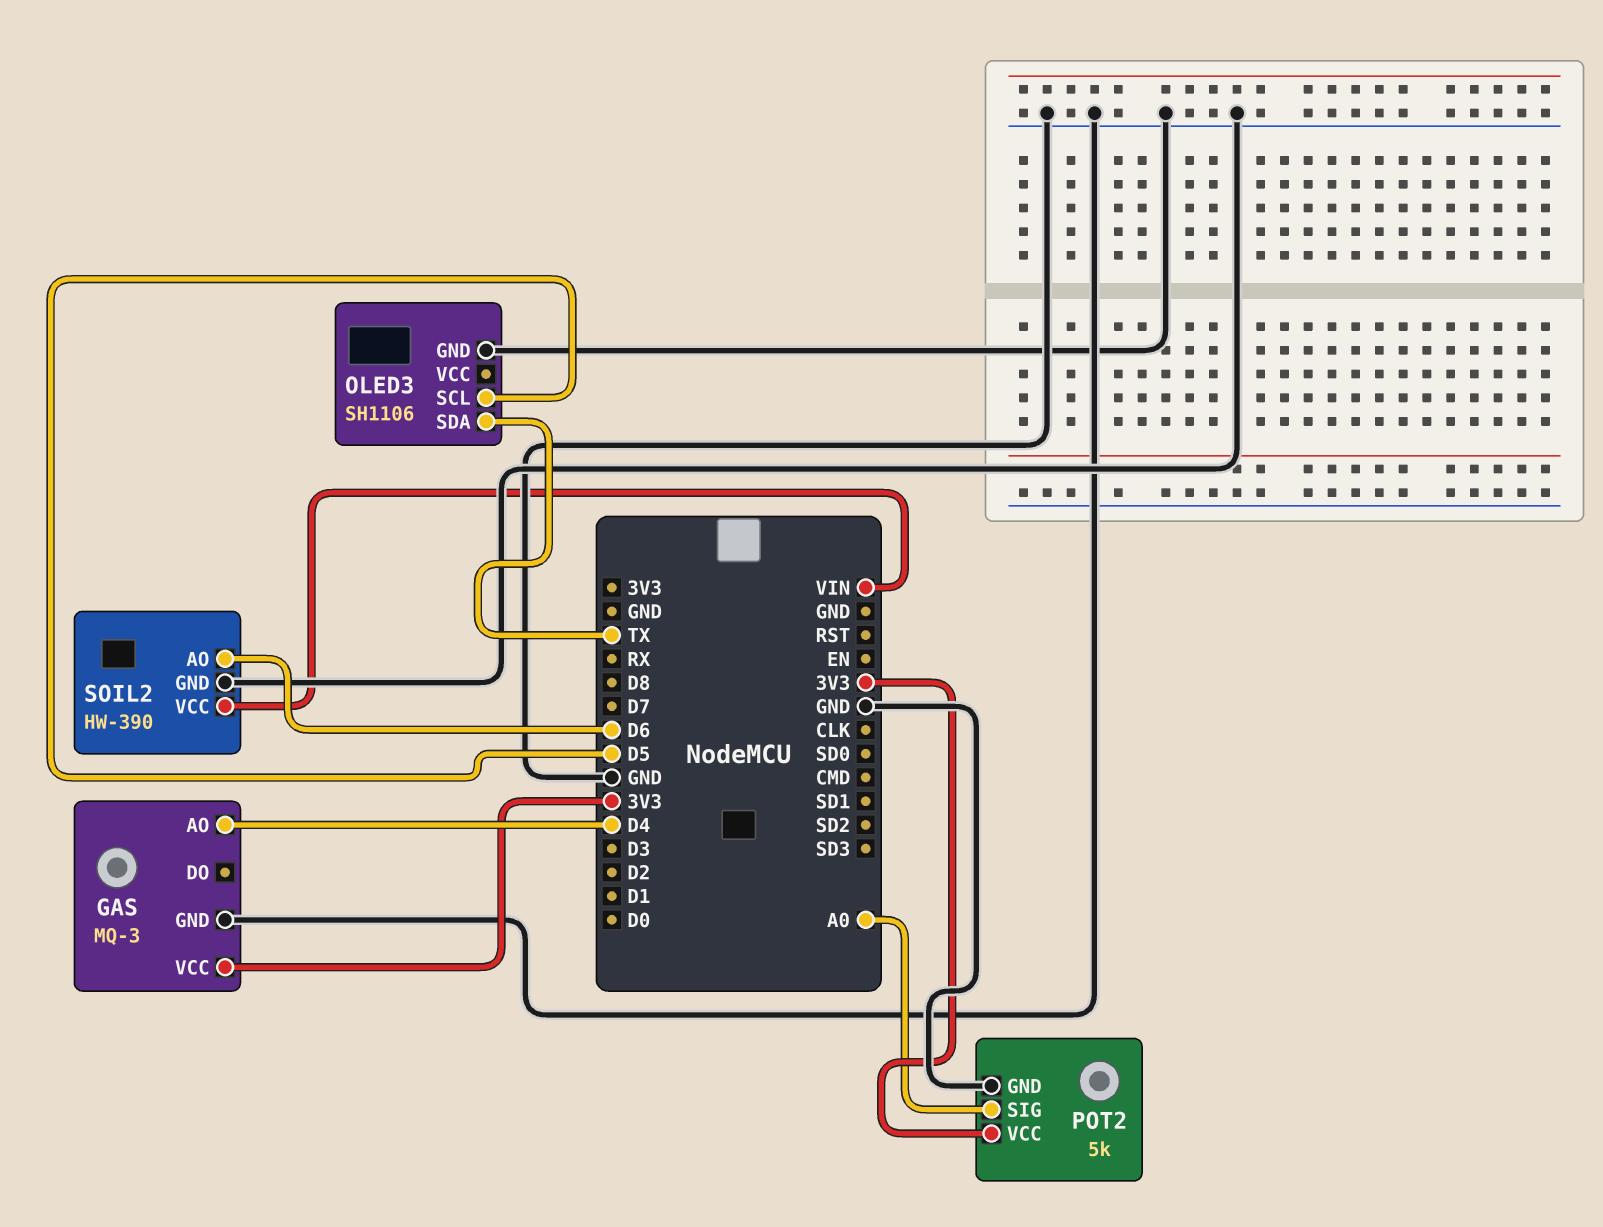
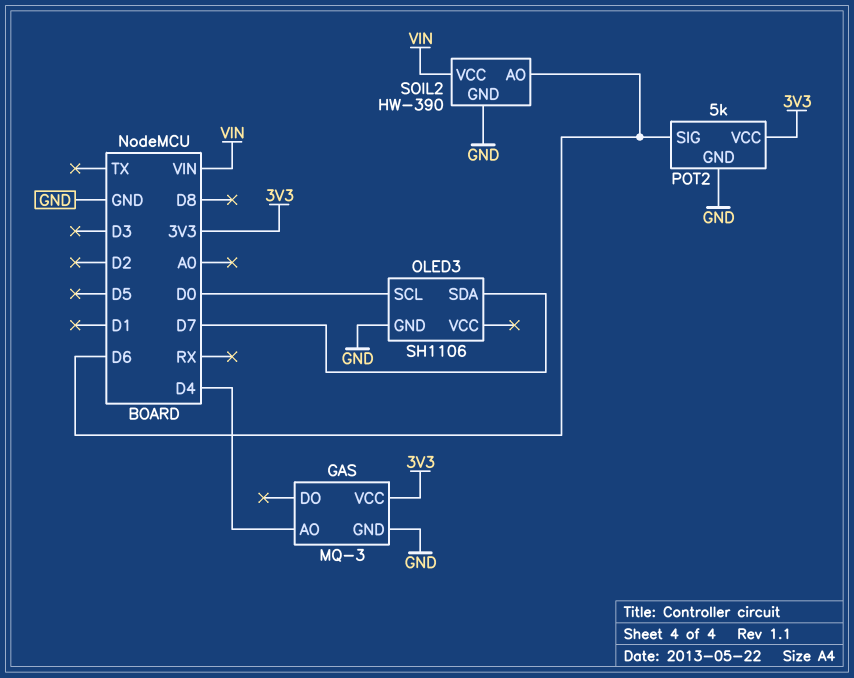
OLED3 pin SCL: D5 -> D0
OLED3 pin SDA: TX -> D7
POT2 pin SIG: A0 -> D6

